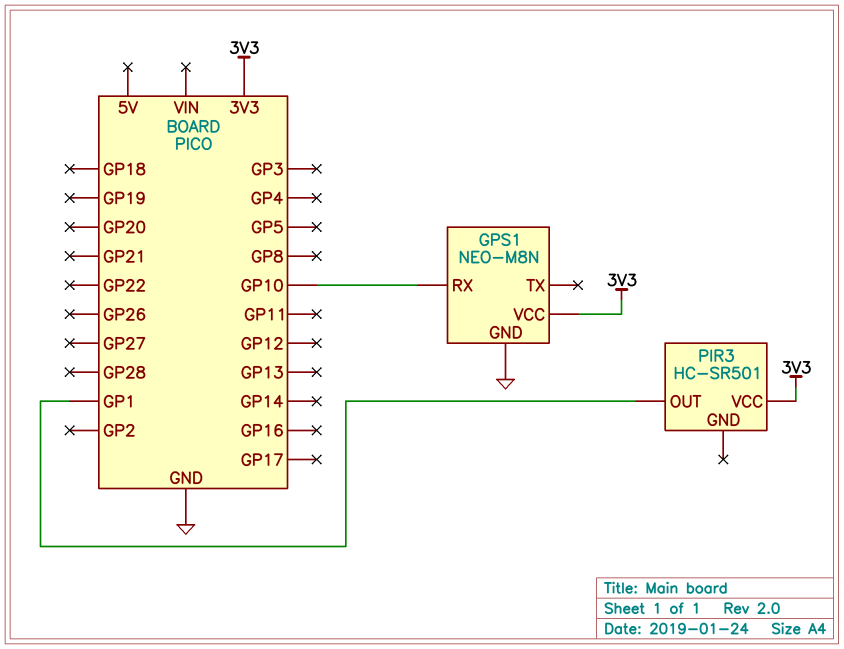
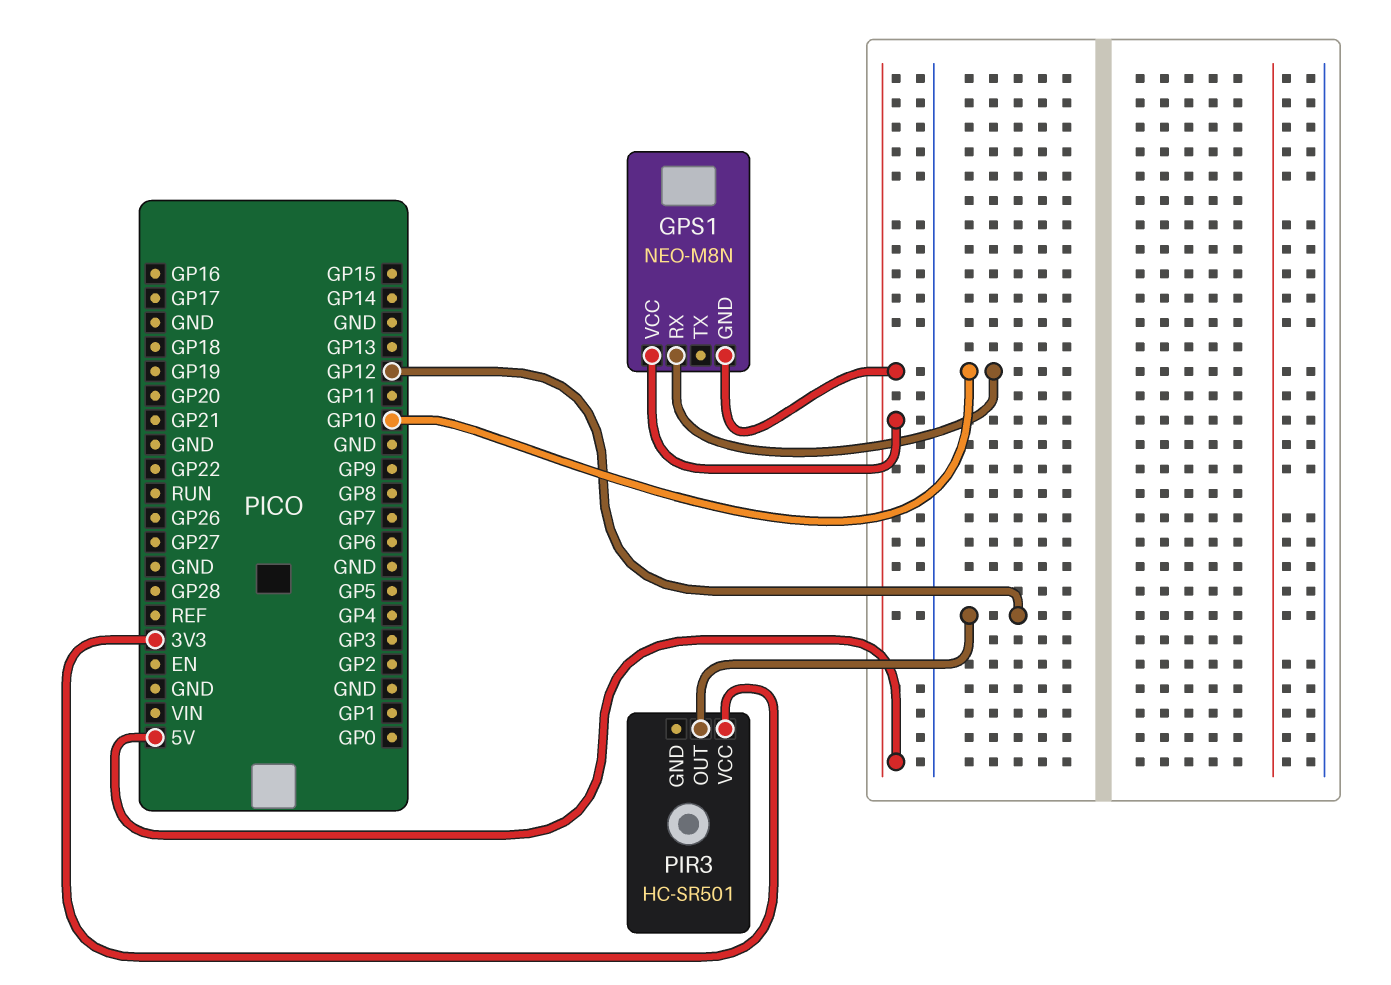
GPS1 pin GND: GND -> 5V
GPS1 pin VCC: 3V3 -> 5V
PIR3 pin OUT: GP1 -> GP12

